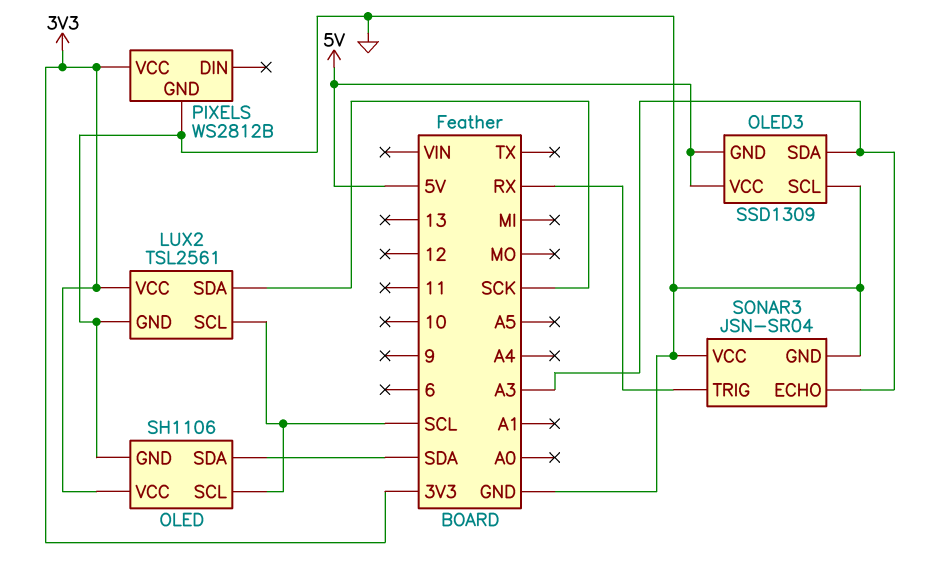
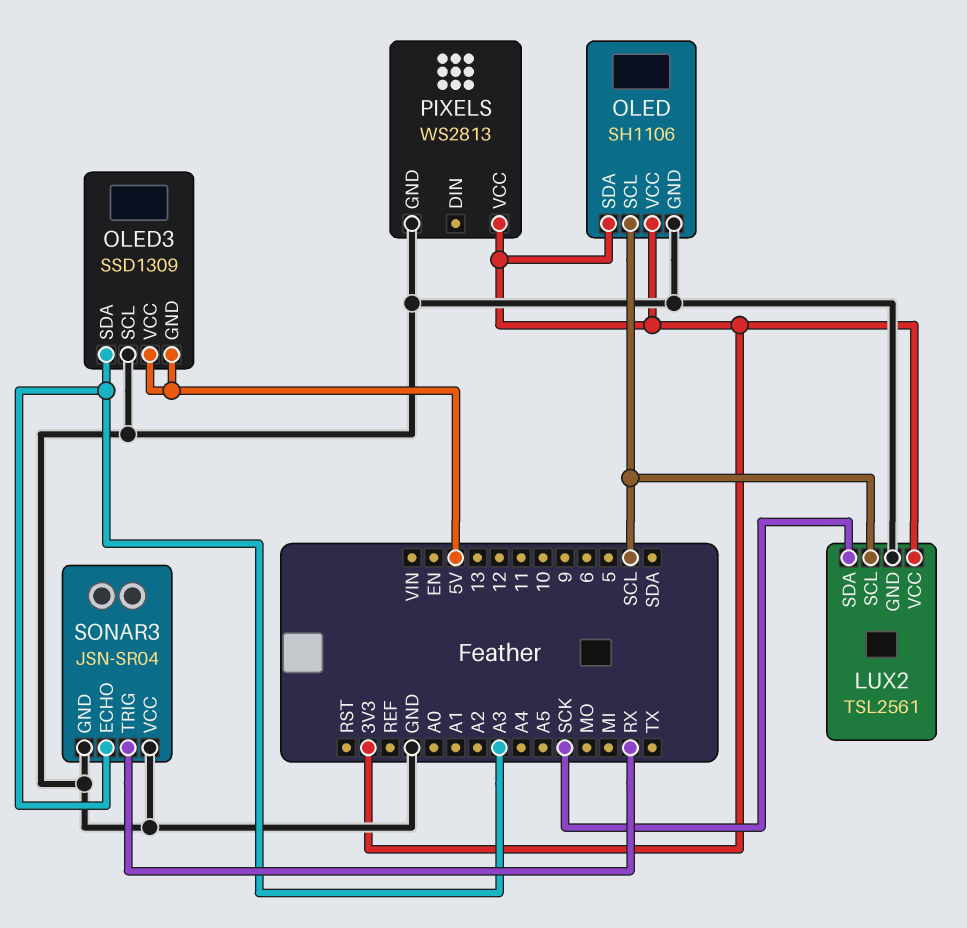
OLED pin SDA: SDA -> 3V3
PIXELS: WS2812B -> WS2813

